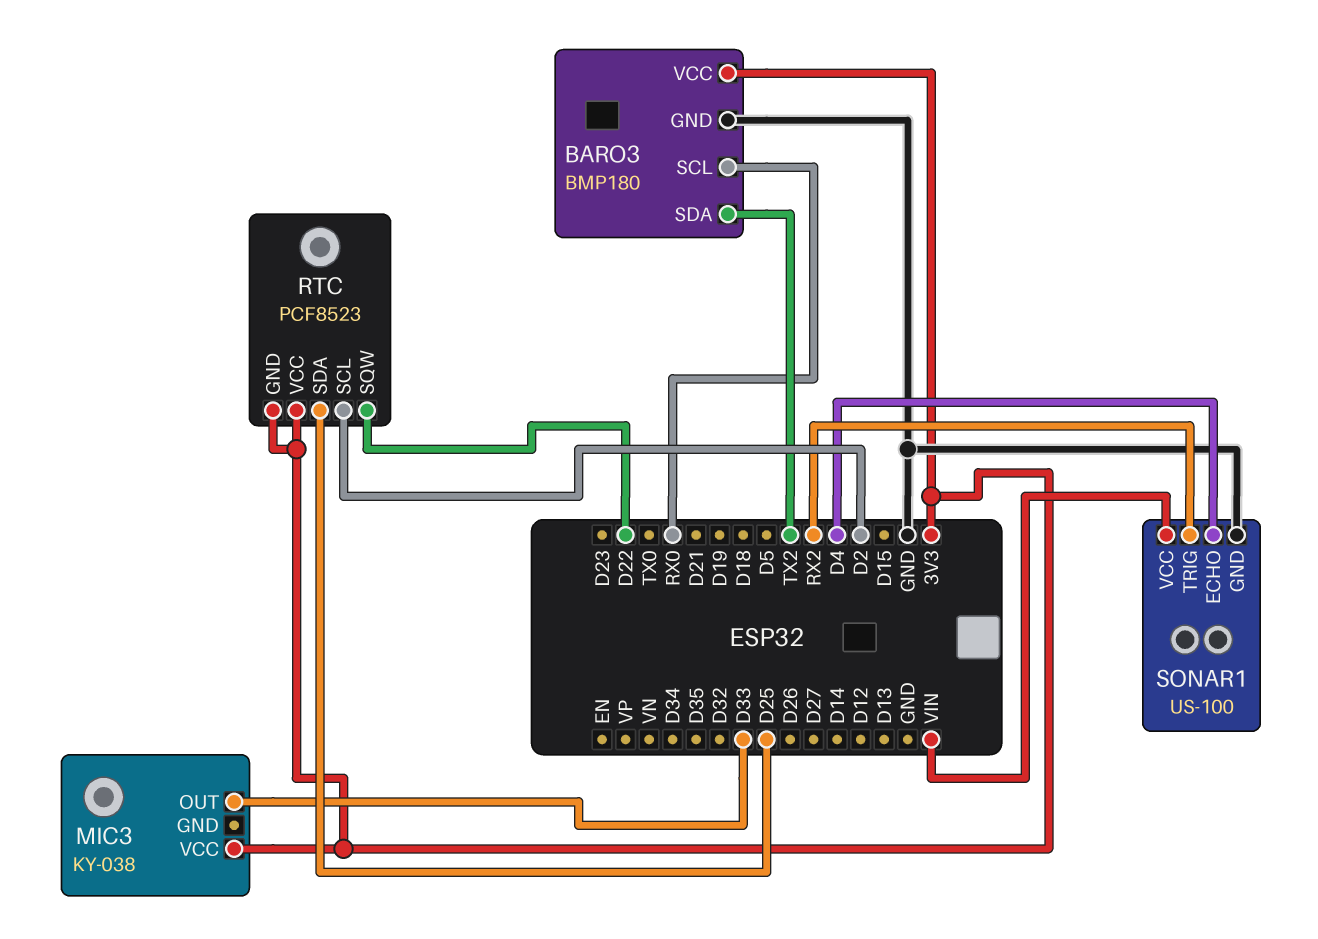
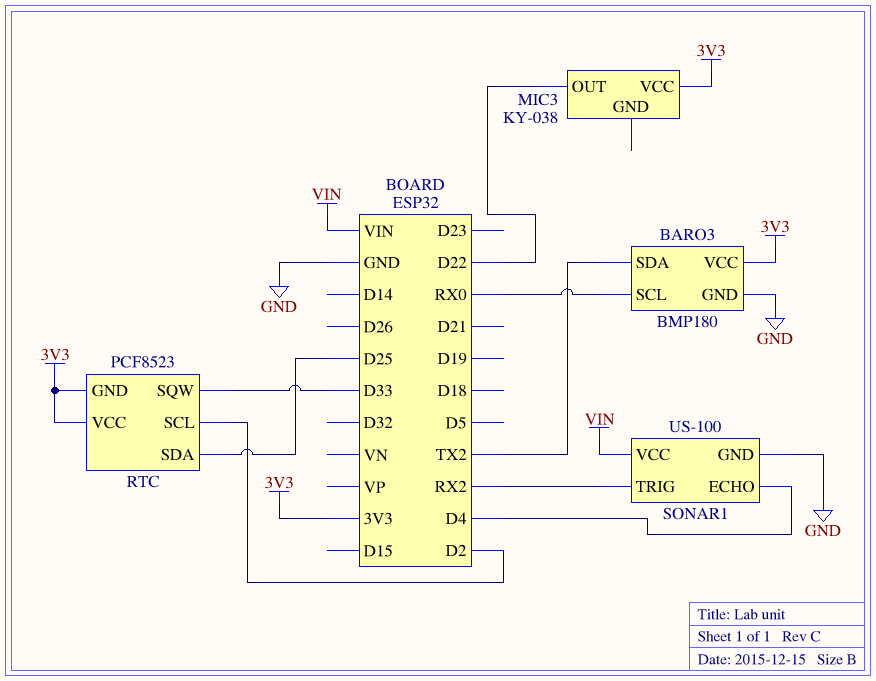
MIC3 pin OUT: D33 -> D22
RTC pin SQW: D22 -> D33

